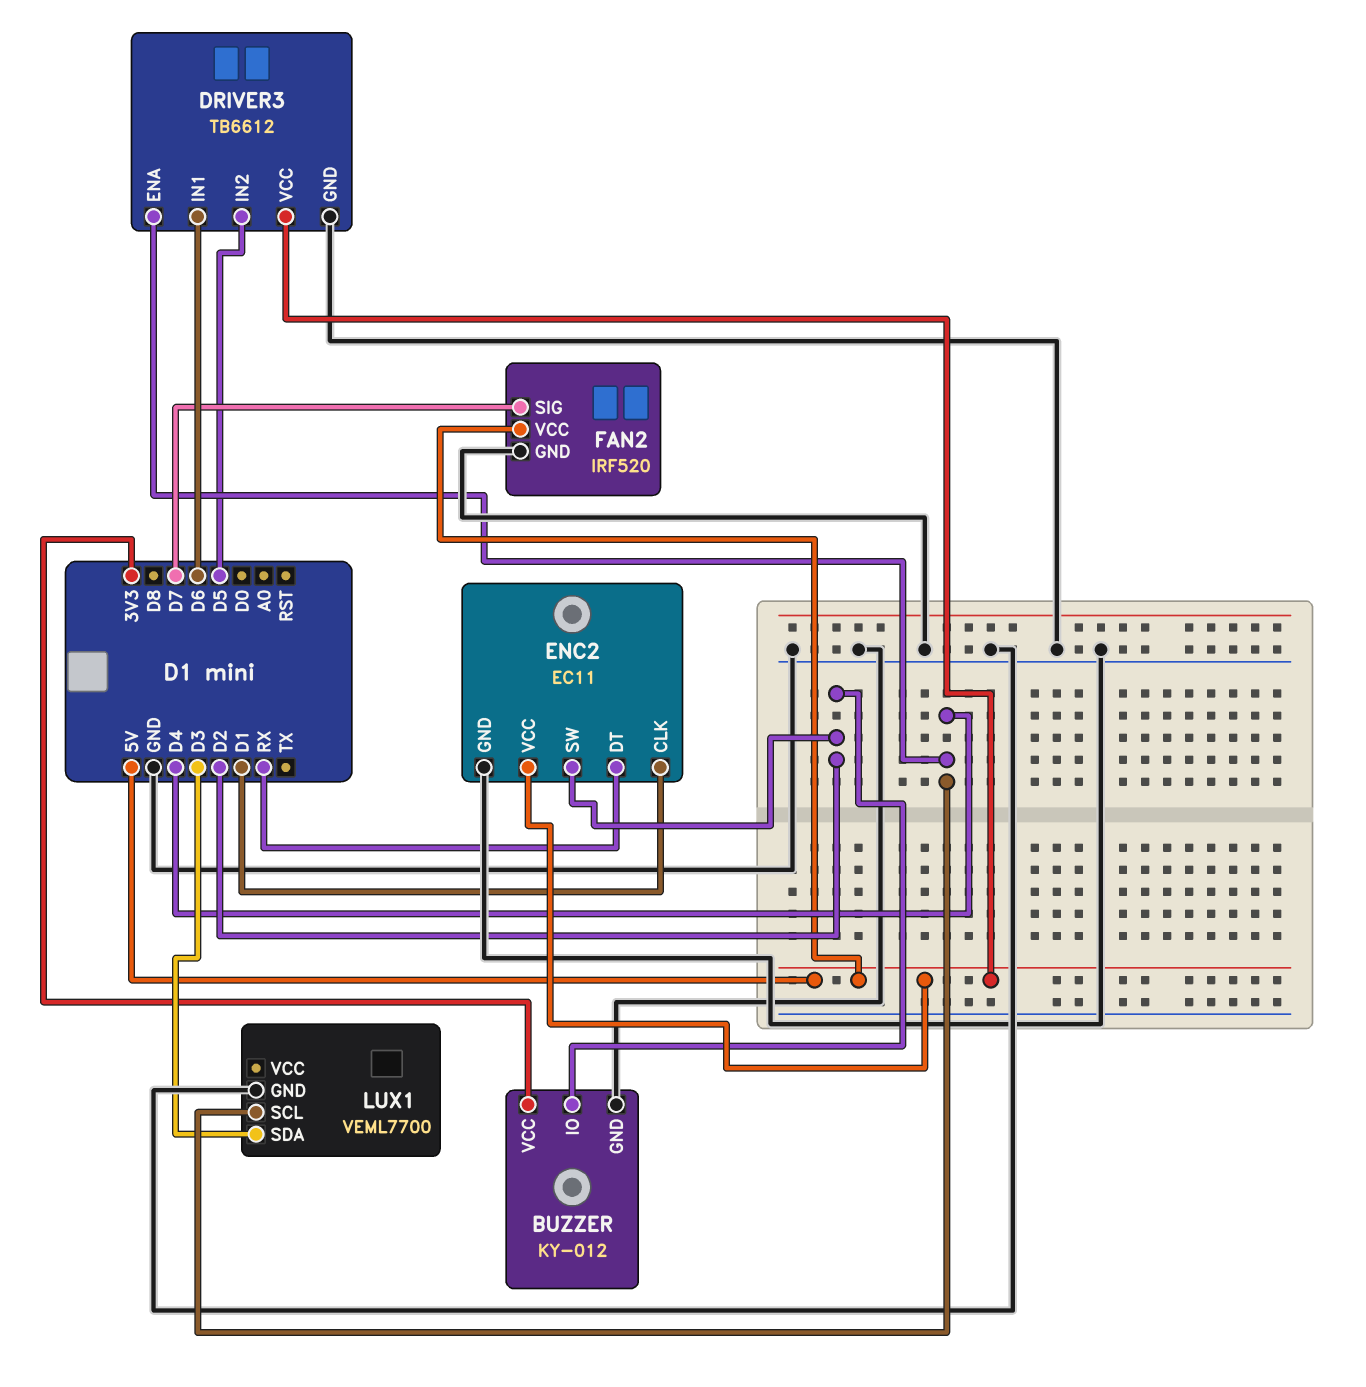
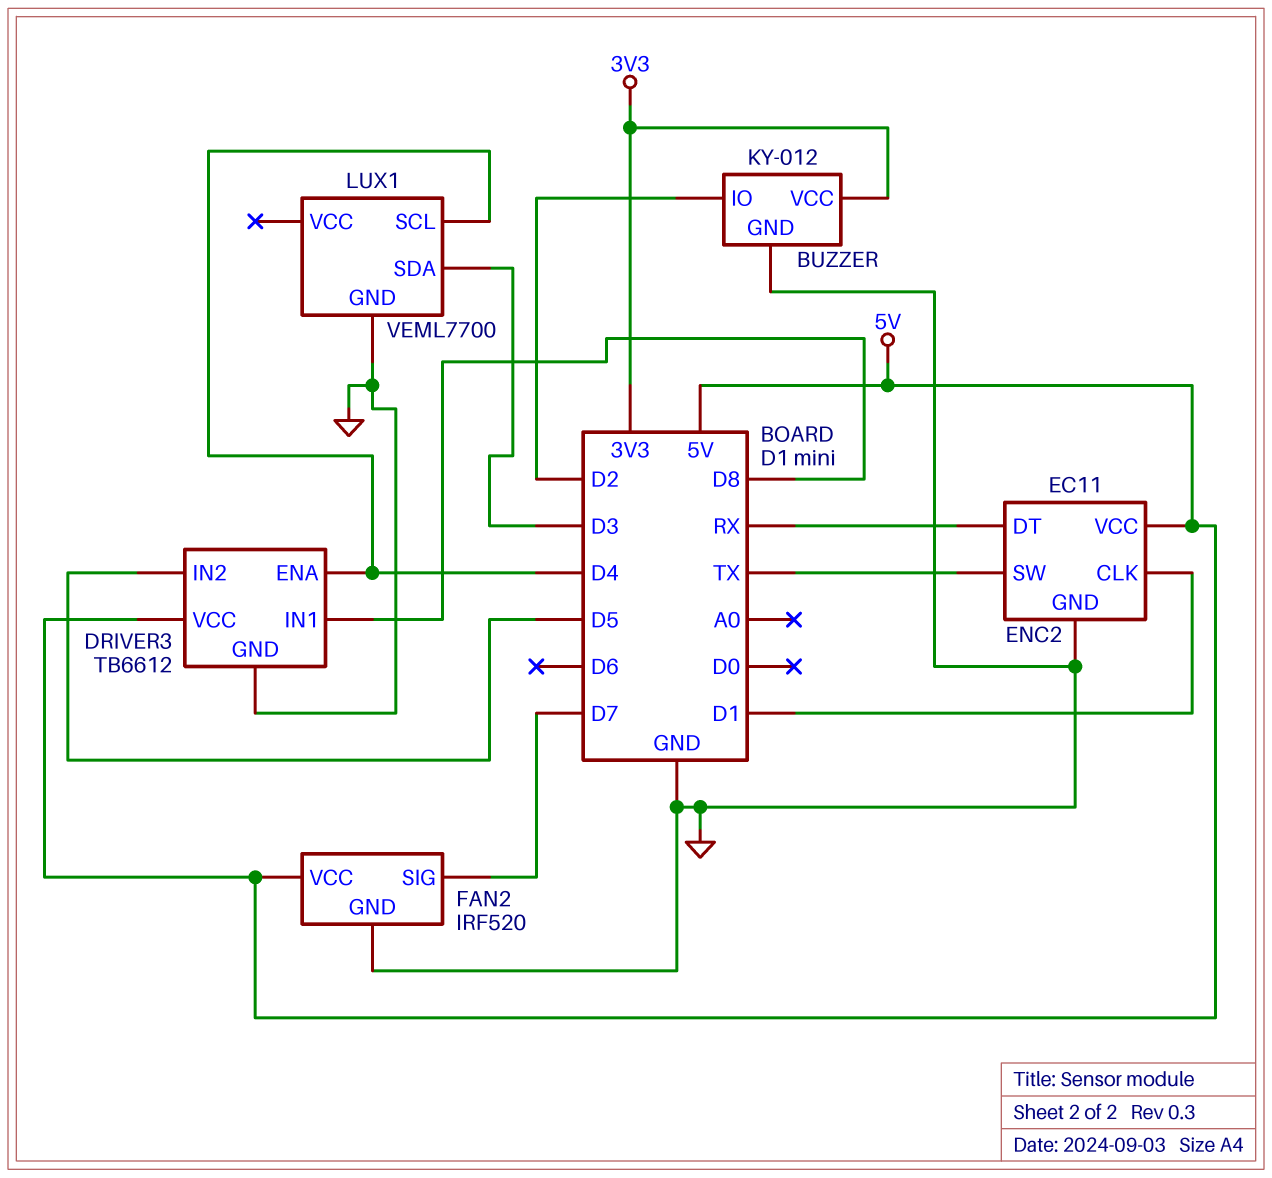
DRIVER3 pin IN1: D6 -> D8
ENC2 pin SW: D2 -> TX

